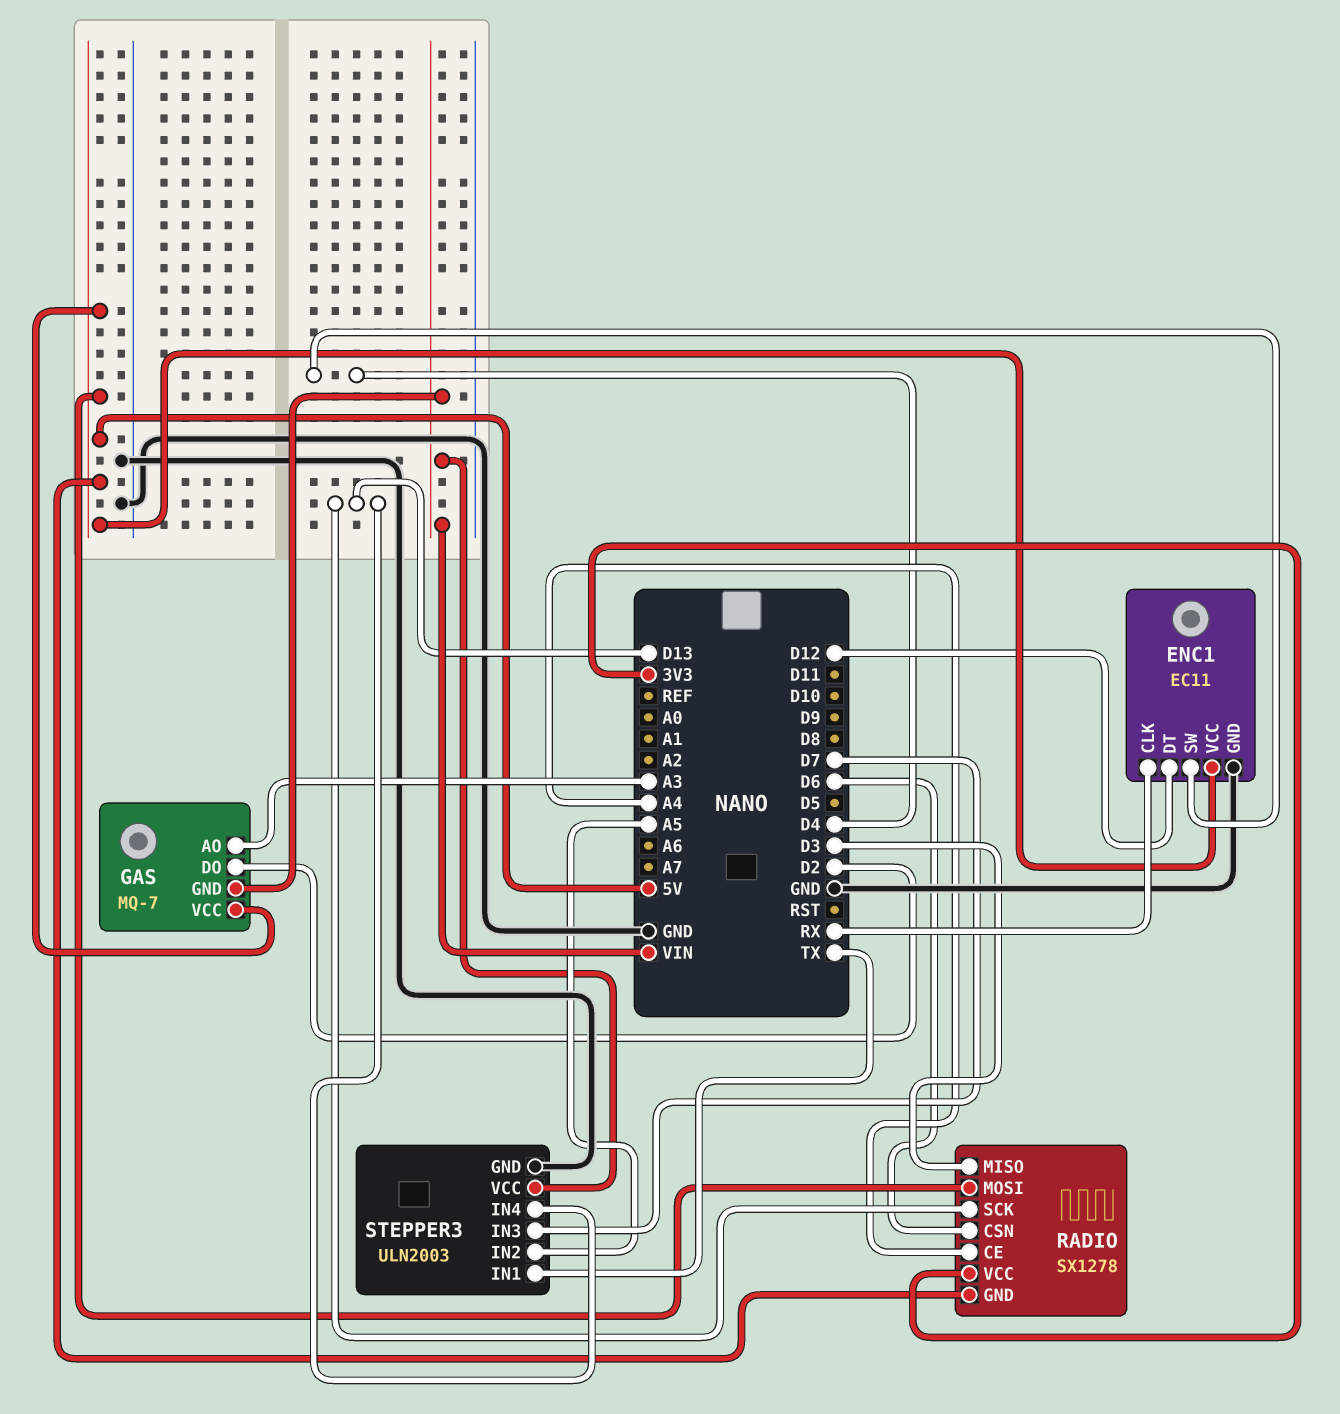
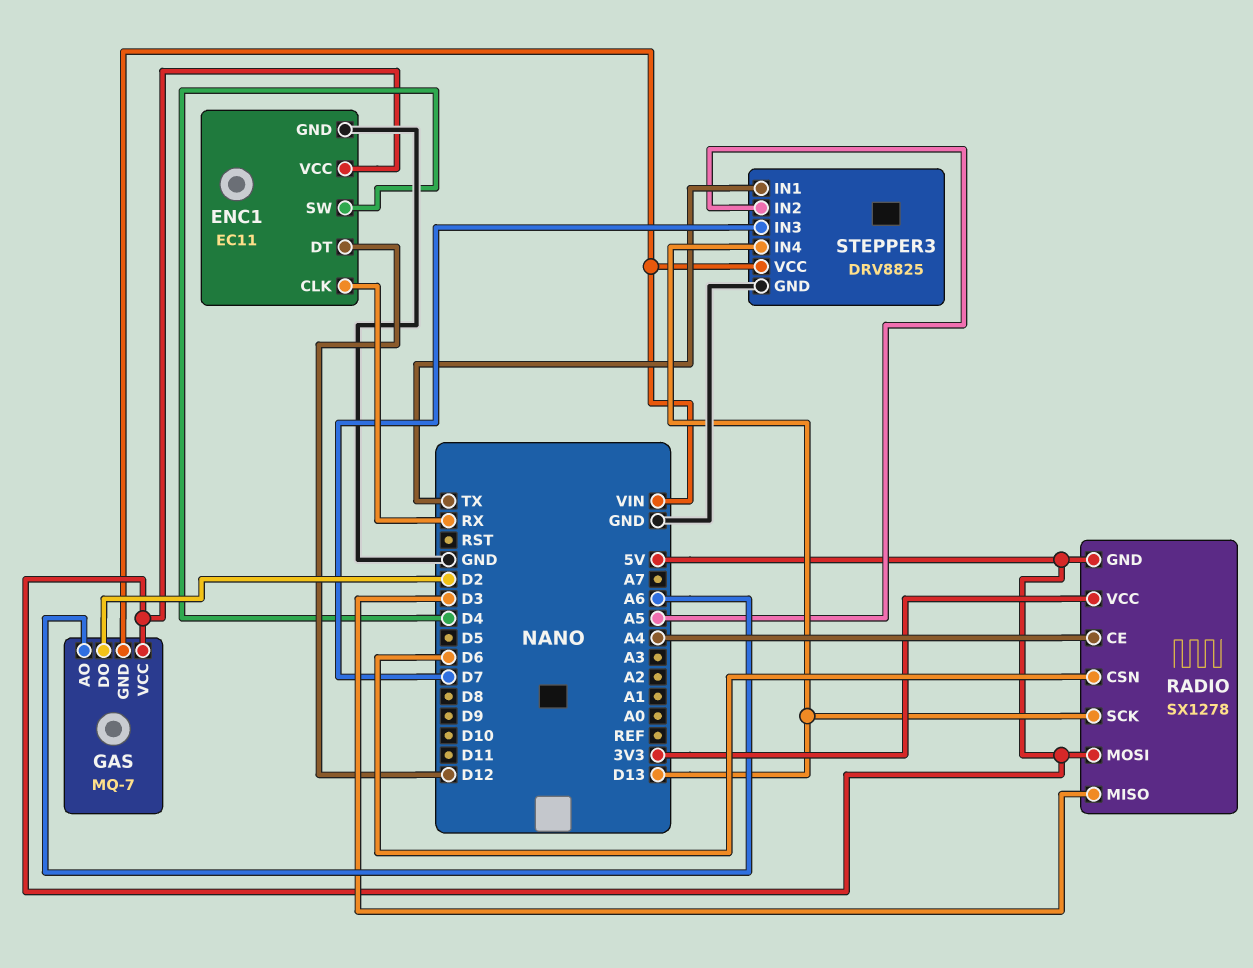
GAS pin AO: A3 -> A6
STEPPER3: ULN2003 -> DRV8825

